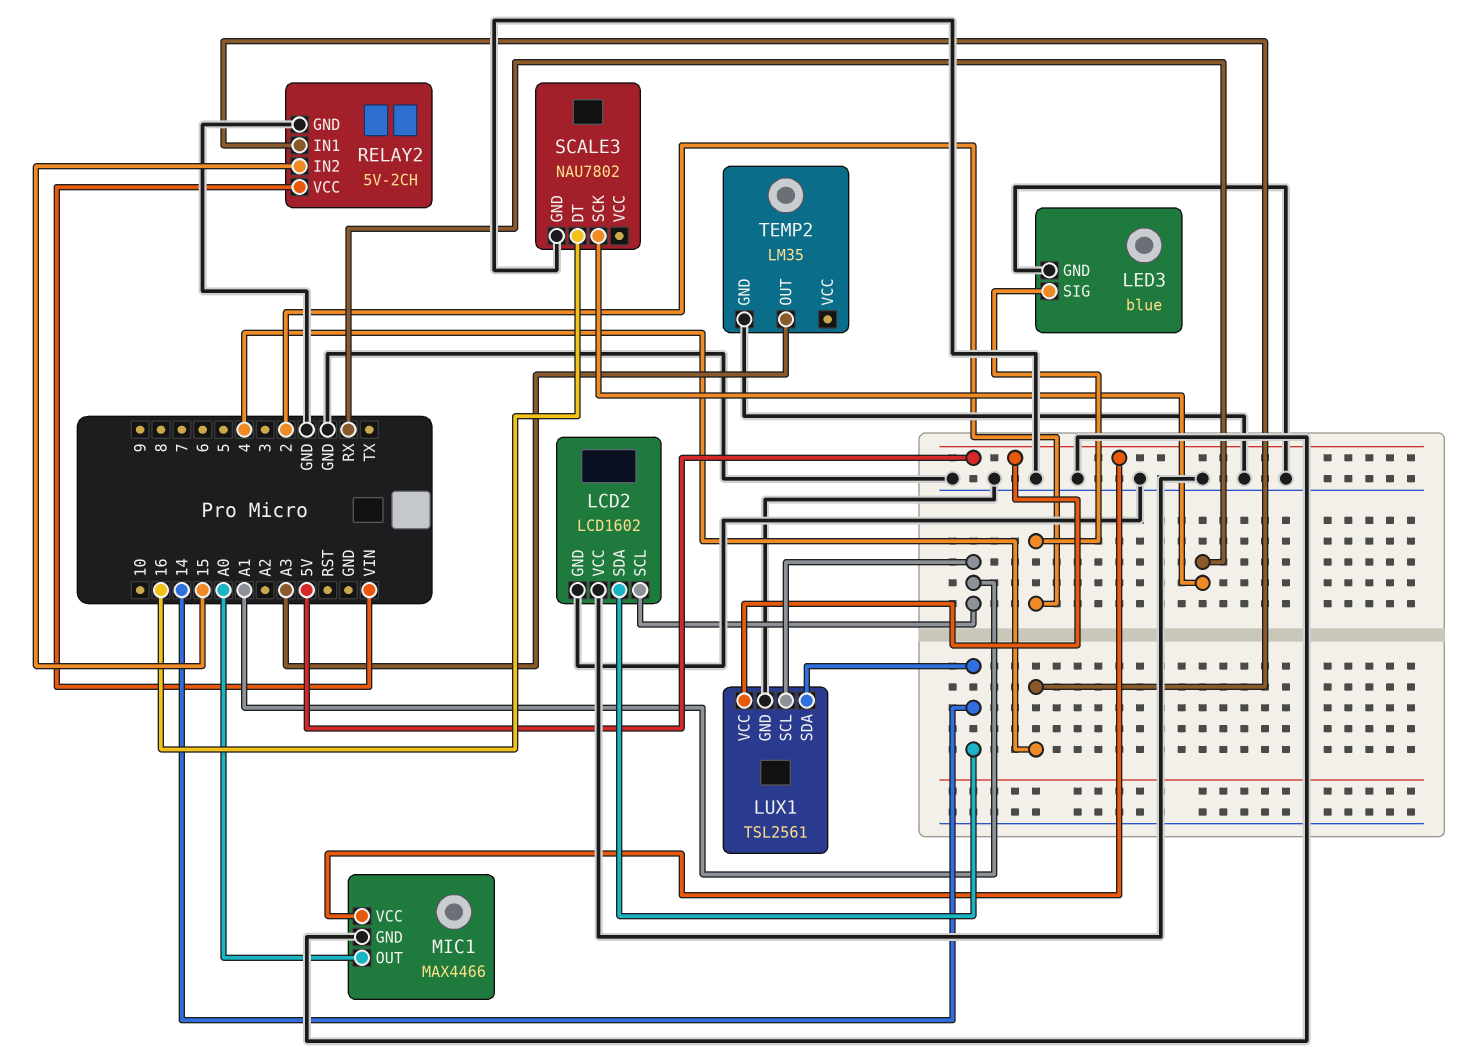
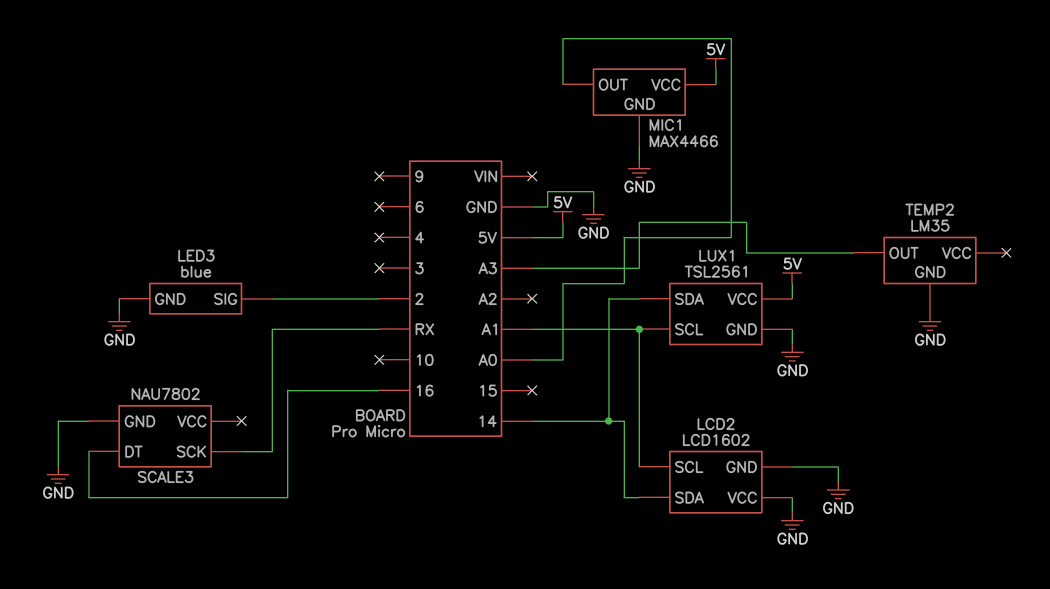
RELAY2: 5V-2CH -> none
RELAY2 pin GND: GND -> none
RELAY2 pin IN1: 4 -> none
RELAY2 pin IN2: 15 -> none
RELAY2 pin VCC: VIN -> none

